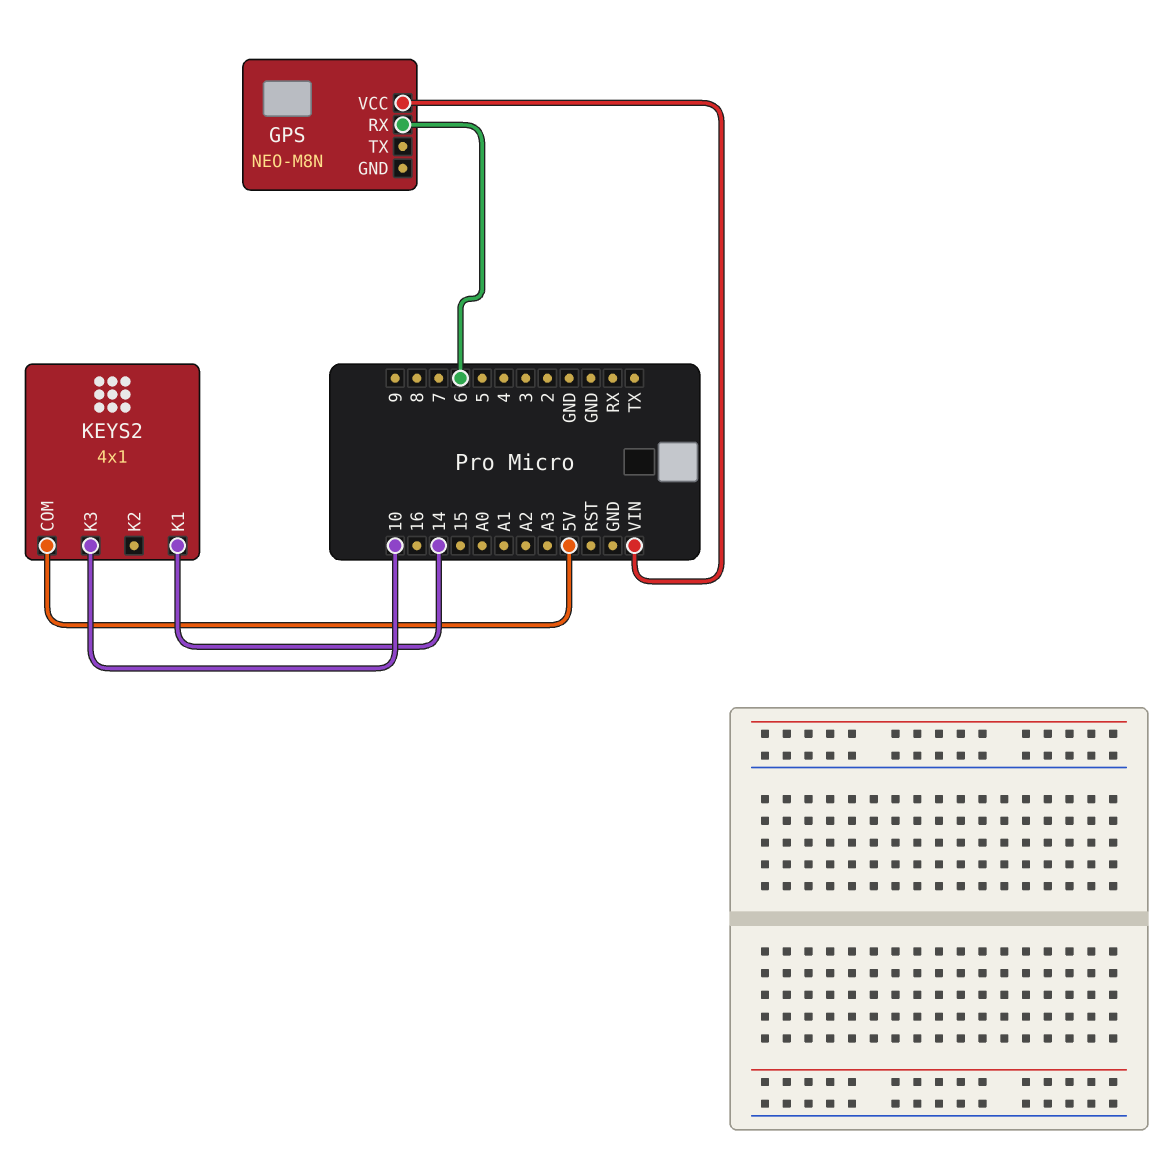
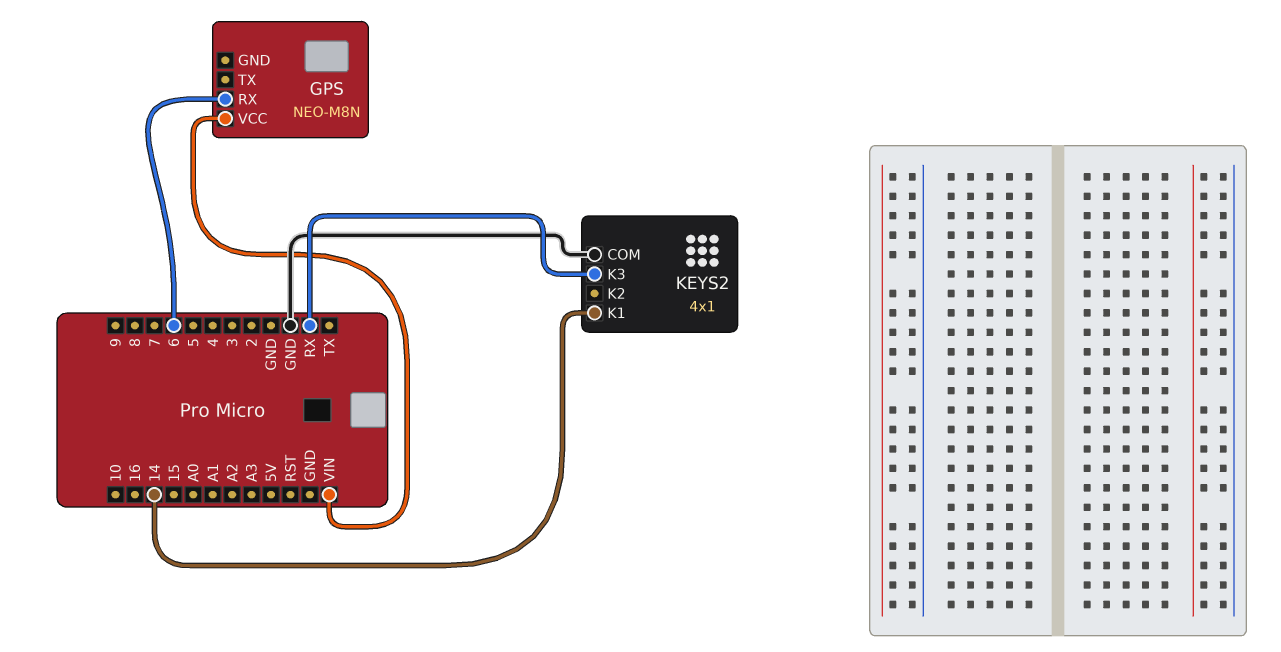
KEYS2 pin COM: 5V -> GND
KEYS2 pin K3: 10 -> RX

